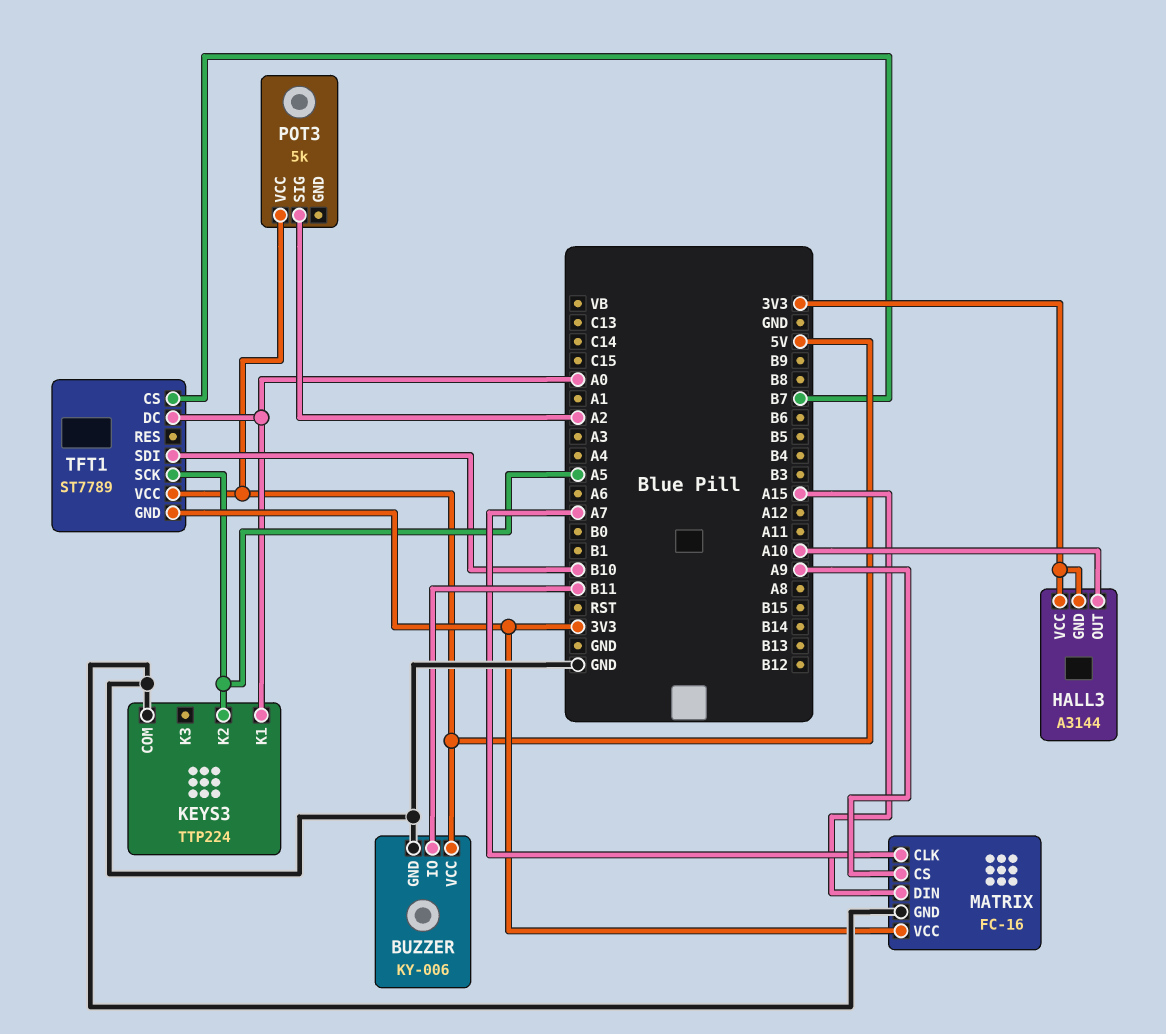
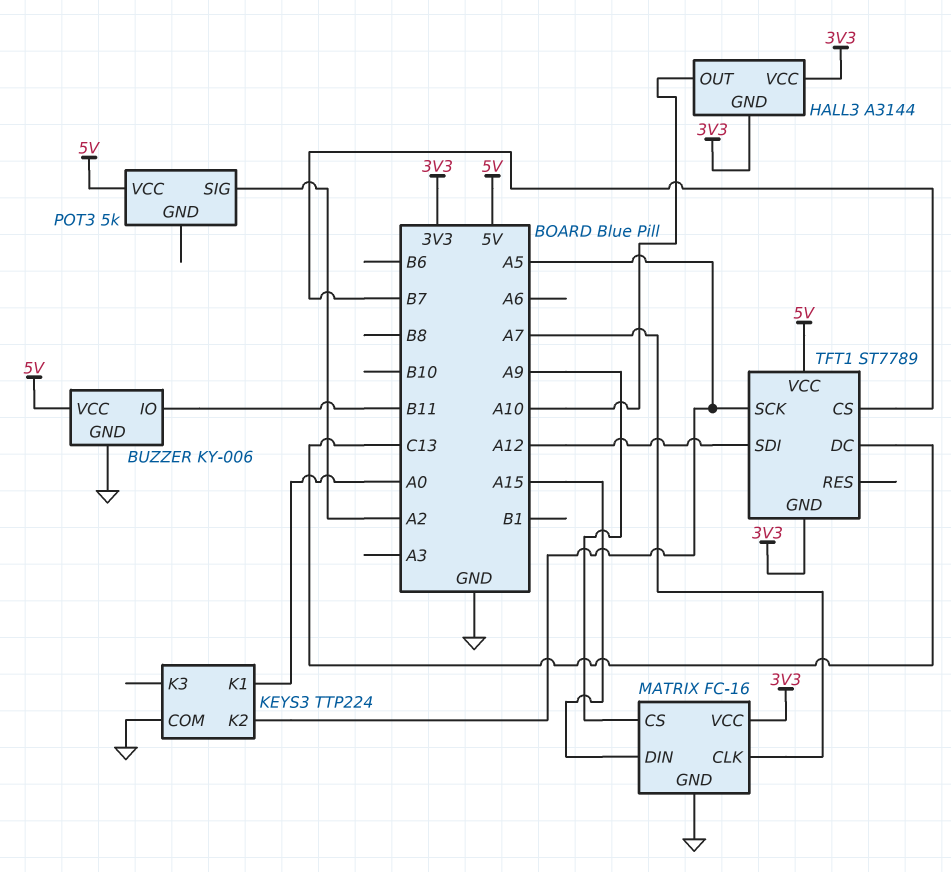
TFT1 pin DC: A0 -> C13
TFT1 pin SDI: B10 -> A12

